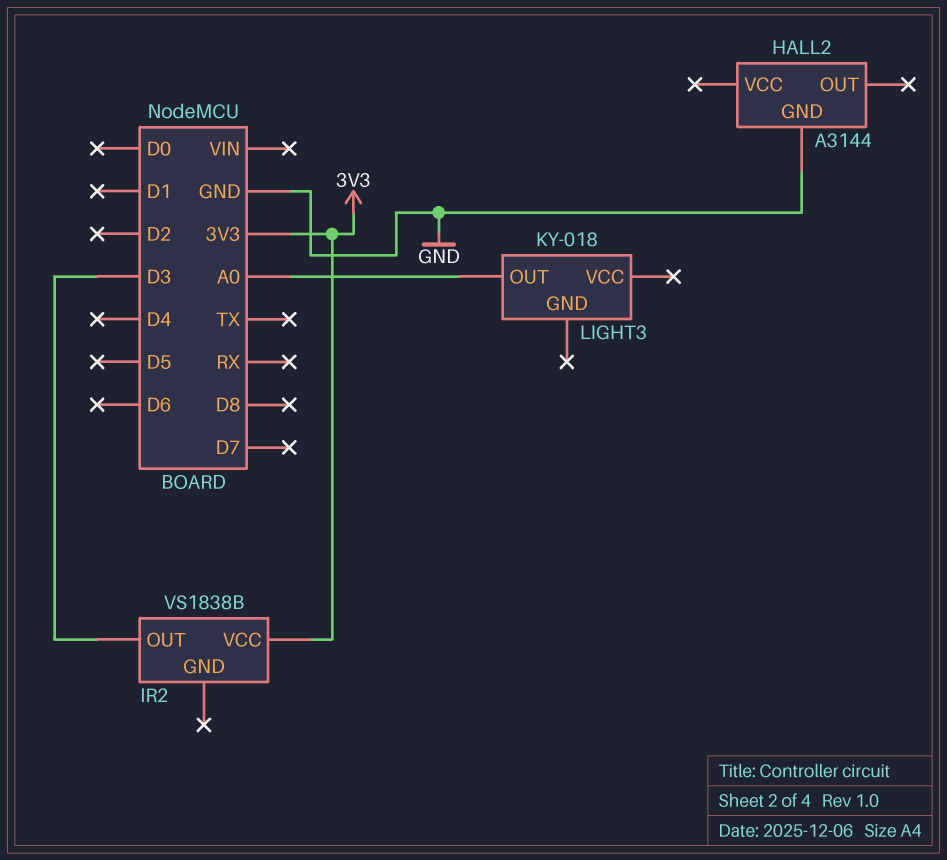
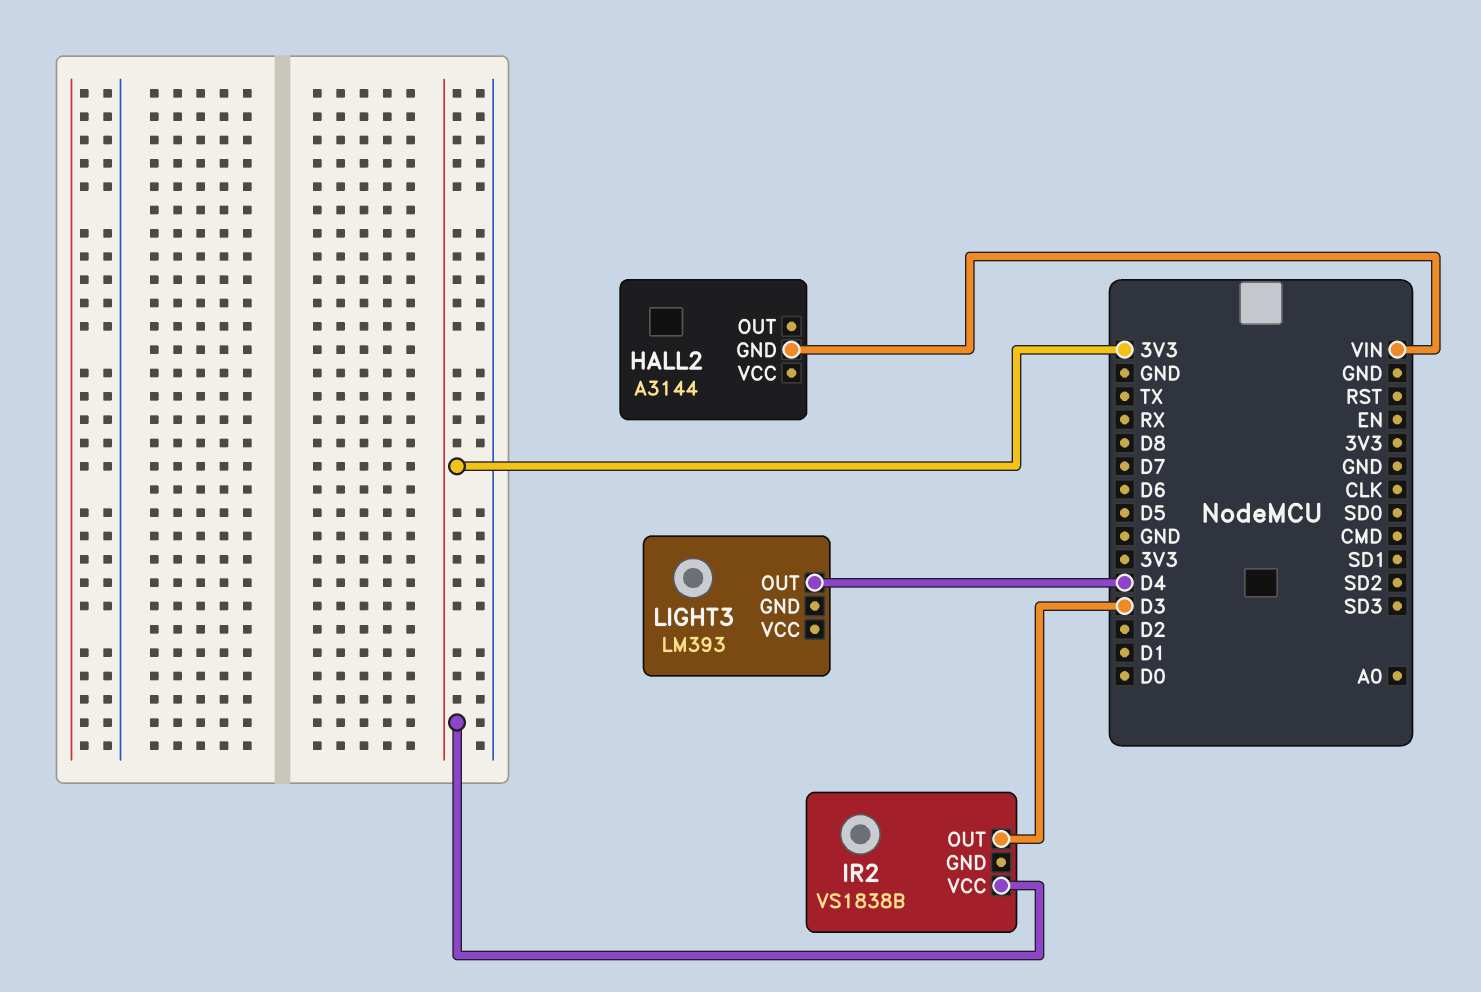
HALL2 pin GND: GND -> VIN
LIGHT3: KY-018 -> LM393
LIGHT3 pin OUT: A0 -> D4

